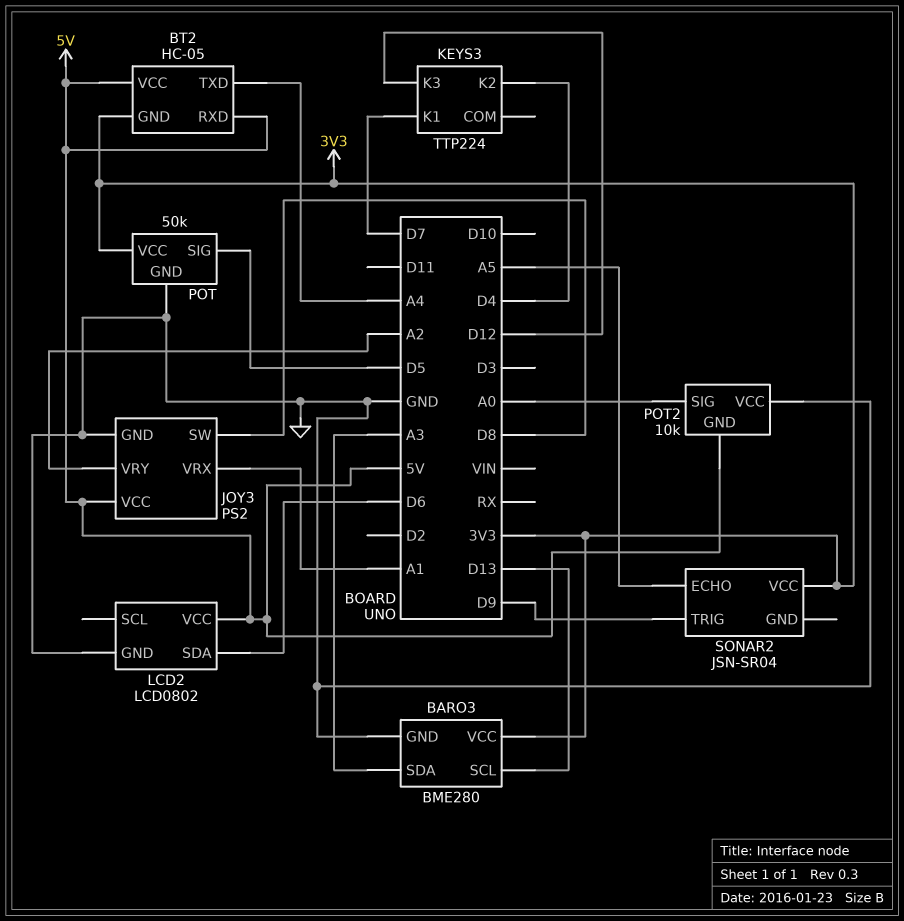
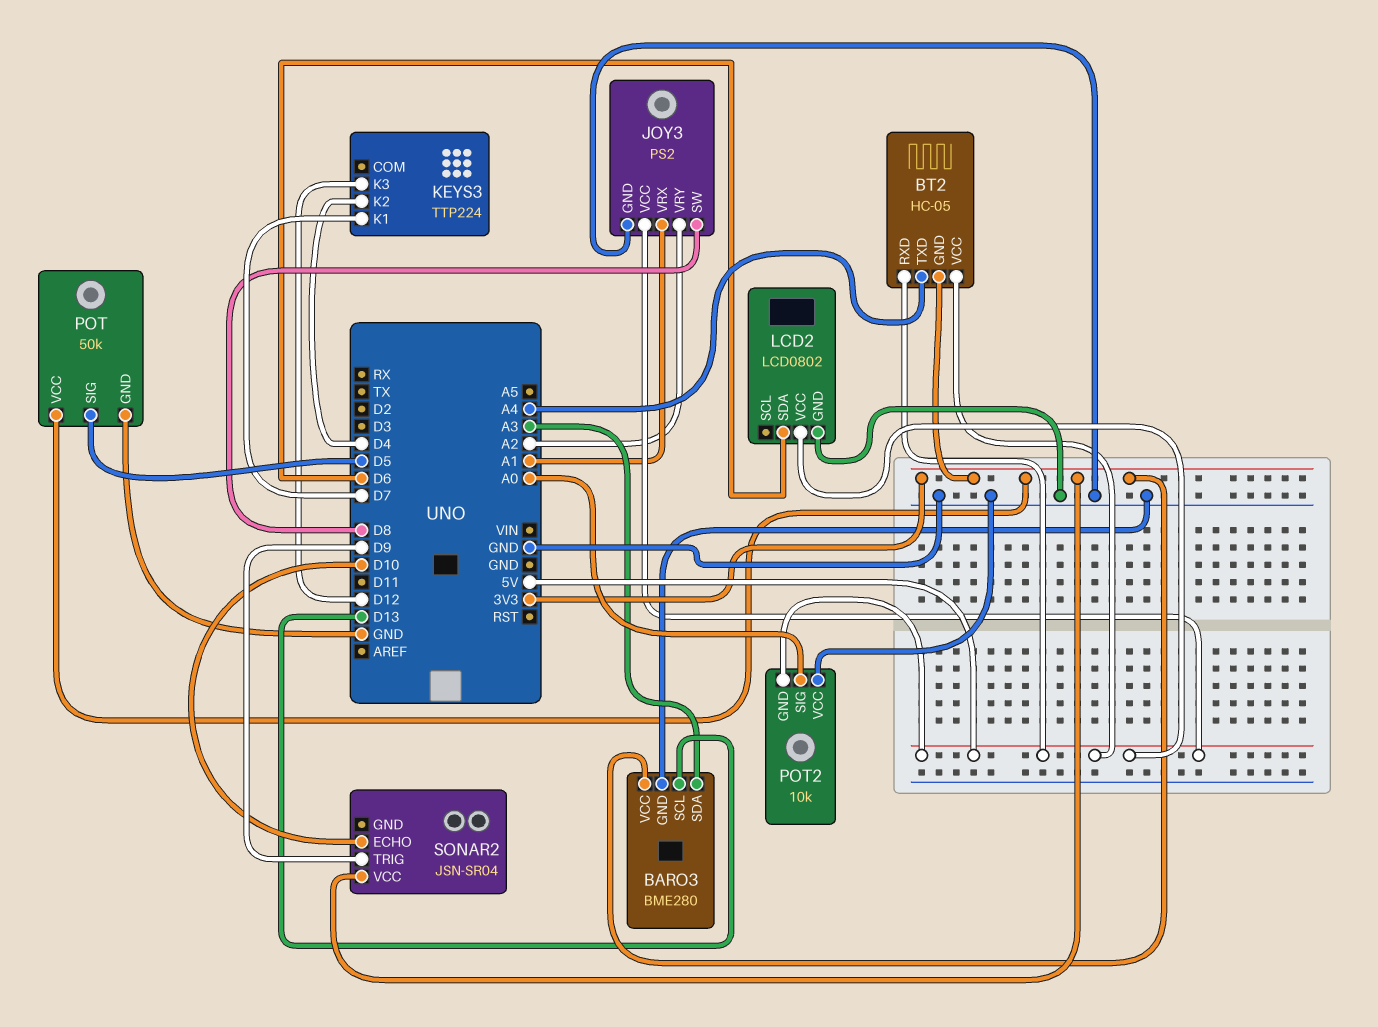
SONAR2 pin ECHO: A5 -> D10

